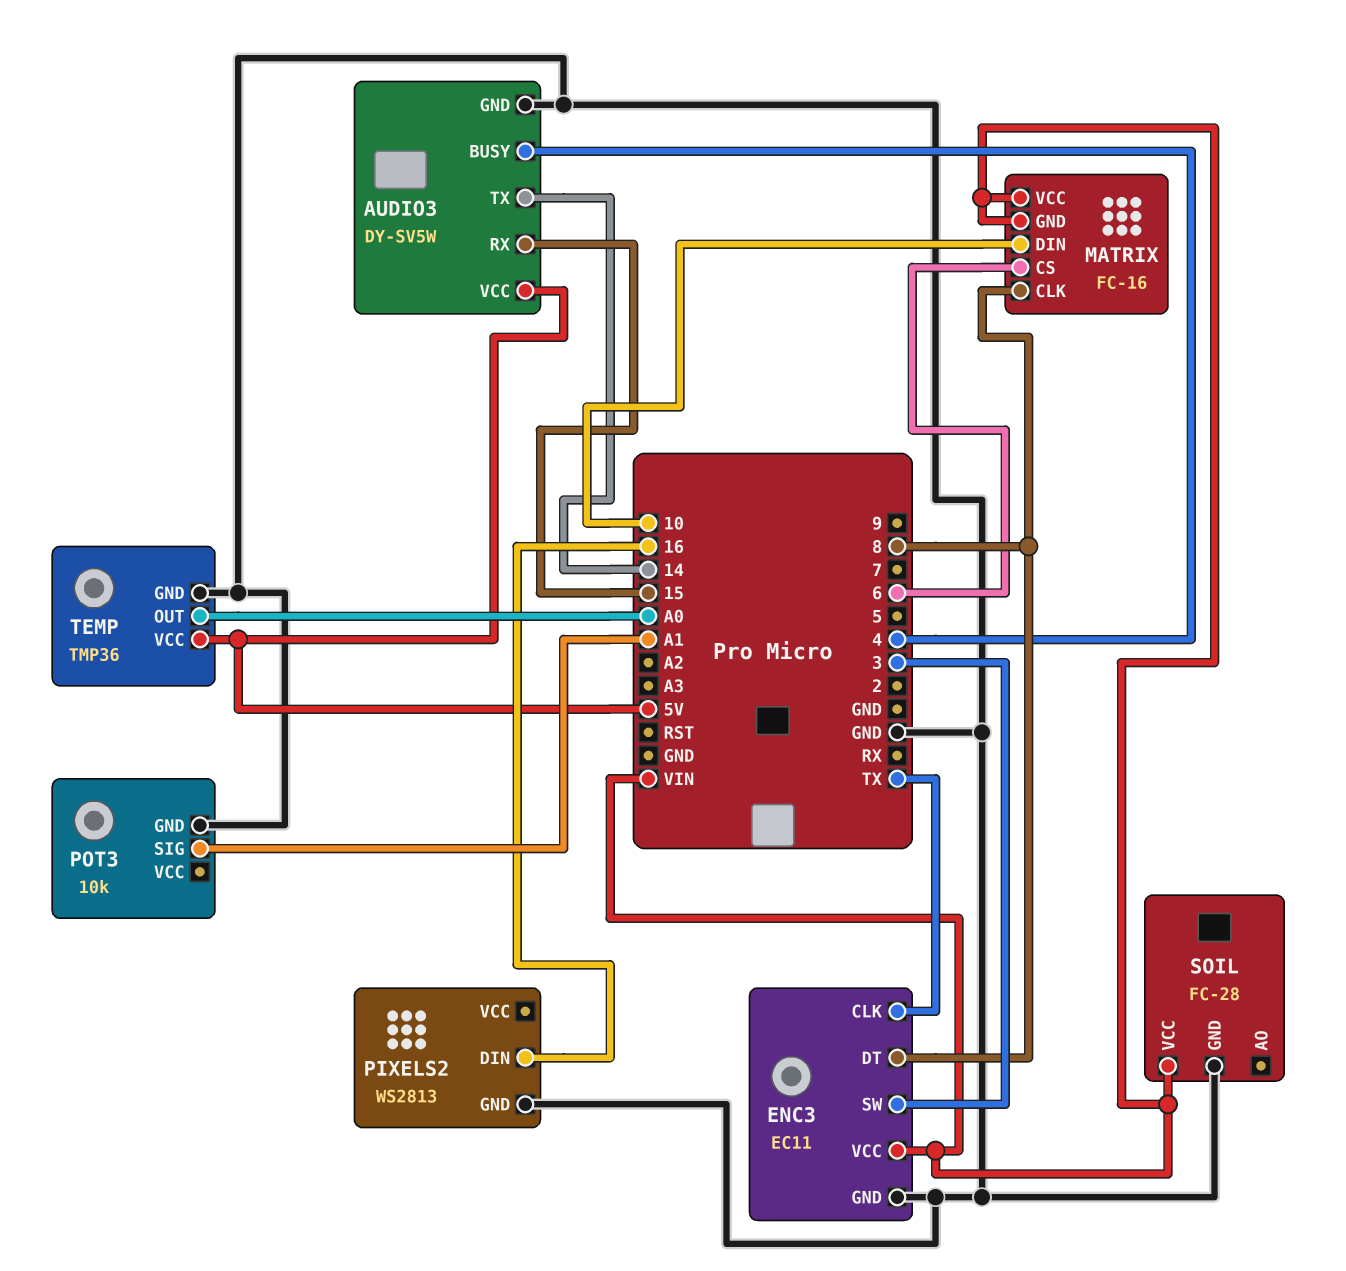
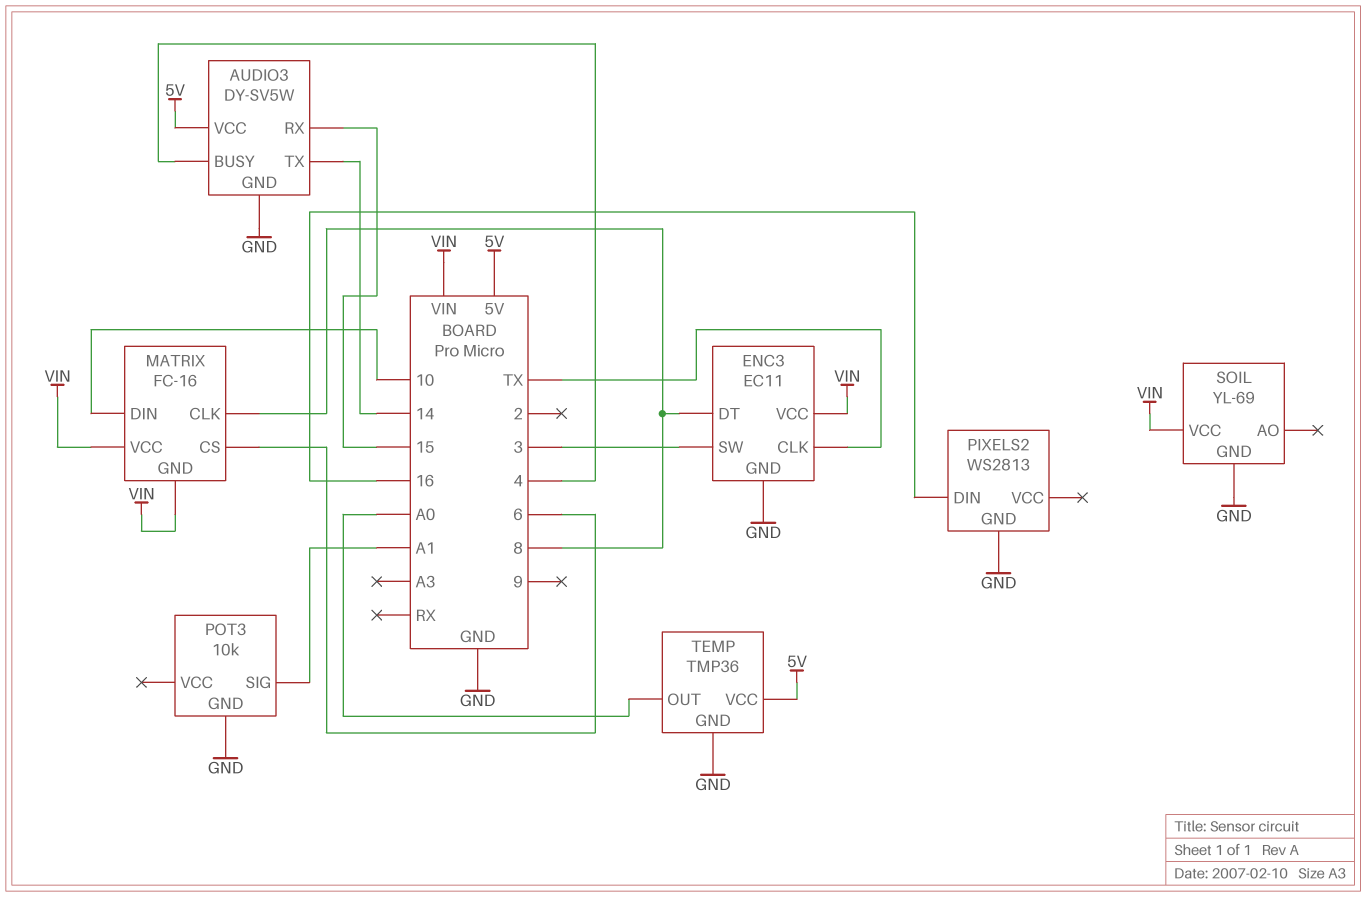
SOIL: FC-28 -> YL-69

